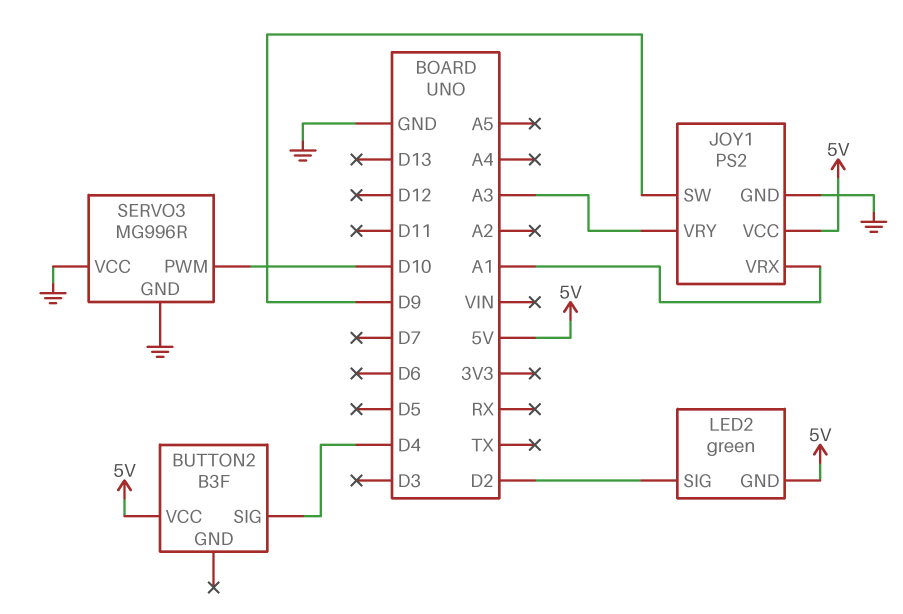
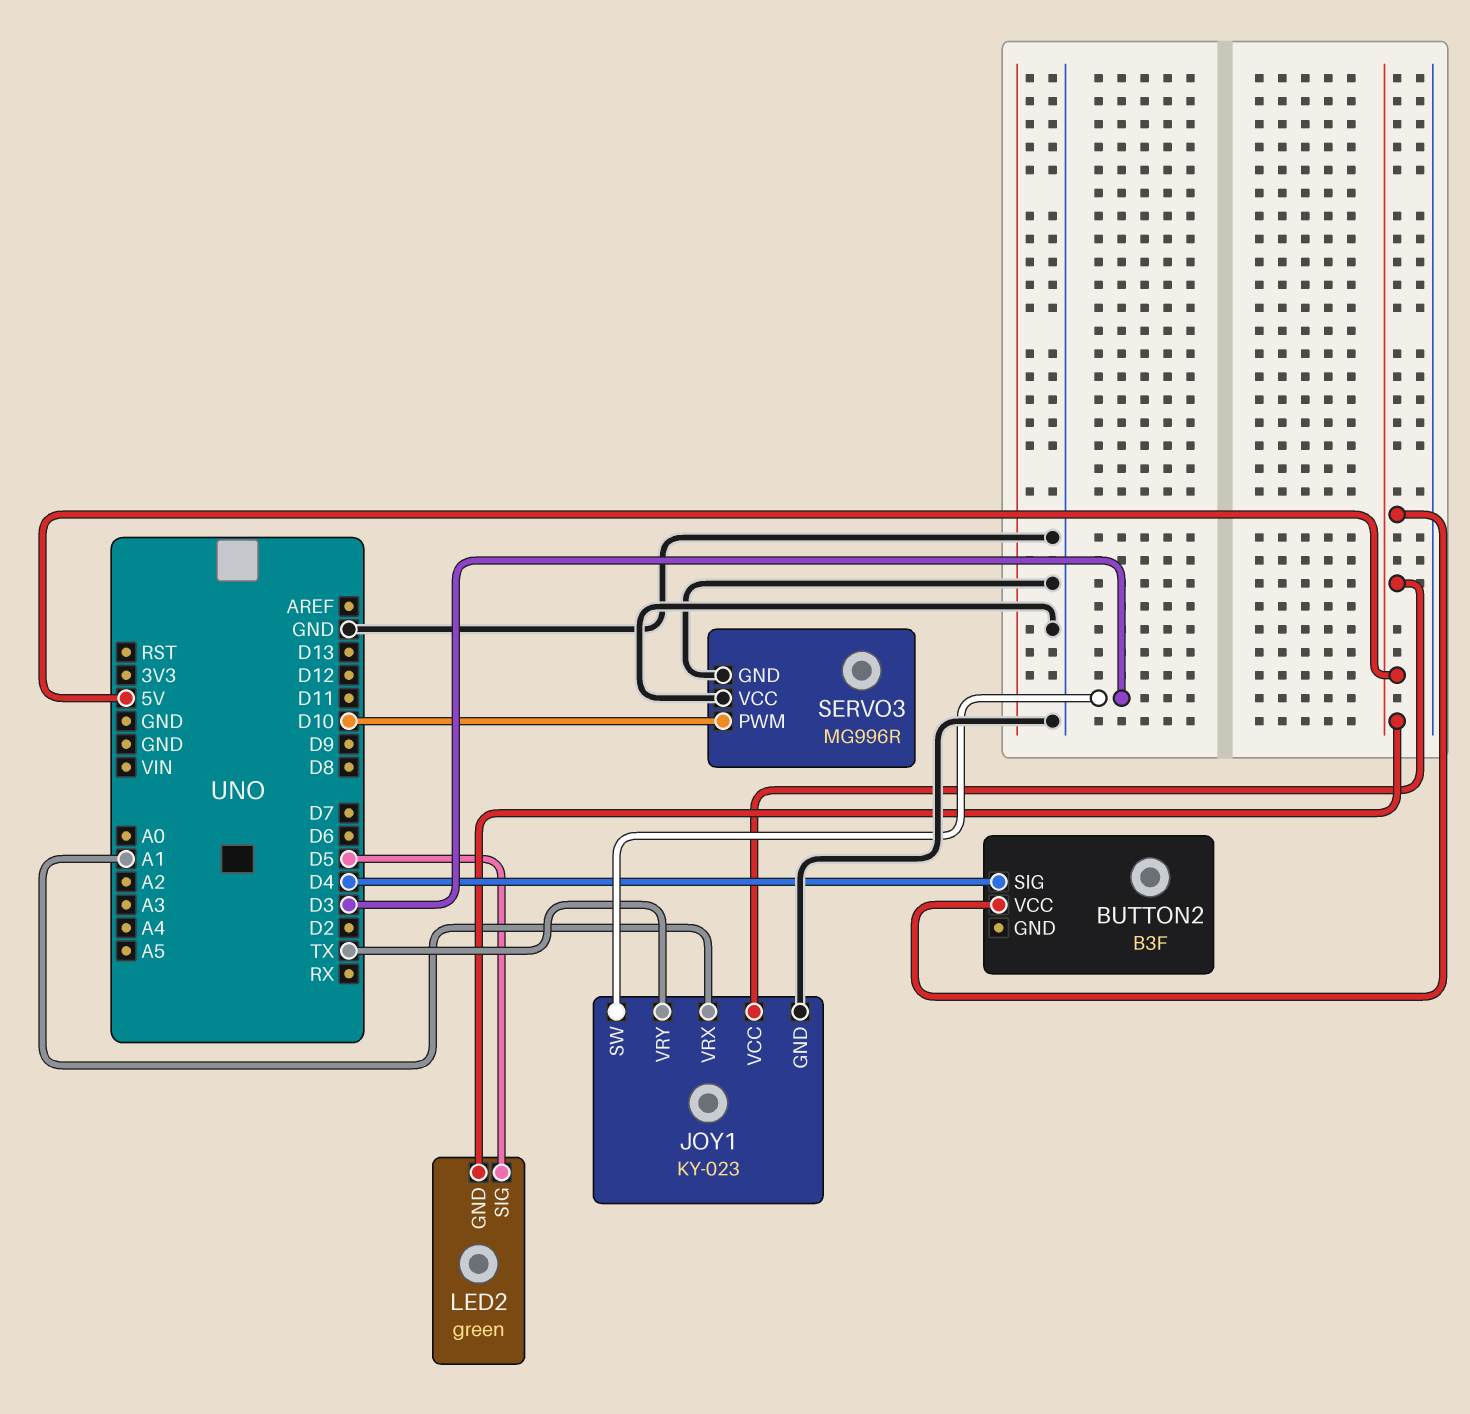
JOY1: PS2 -> KY-023
JOY1 pin SW: D9 -> D3
JOY1 pin VRY: A3 -> TX
LED2 pin SIG: D2 -> D5

